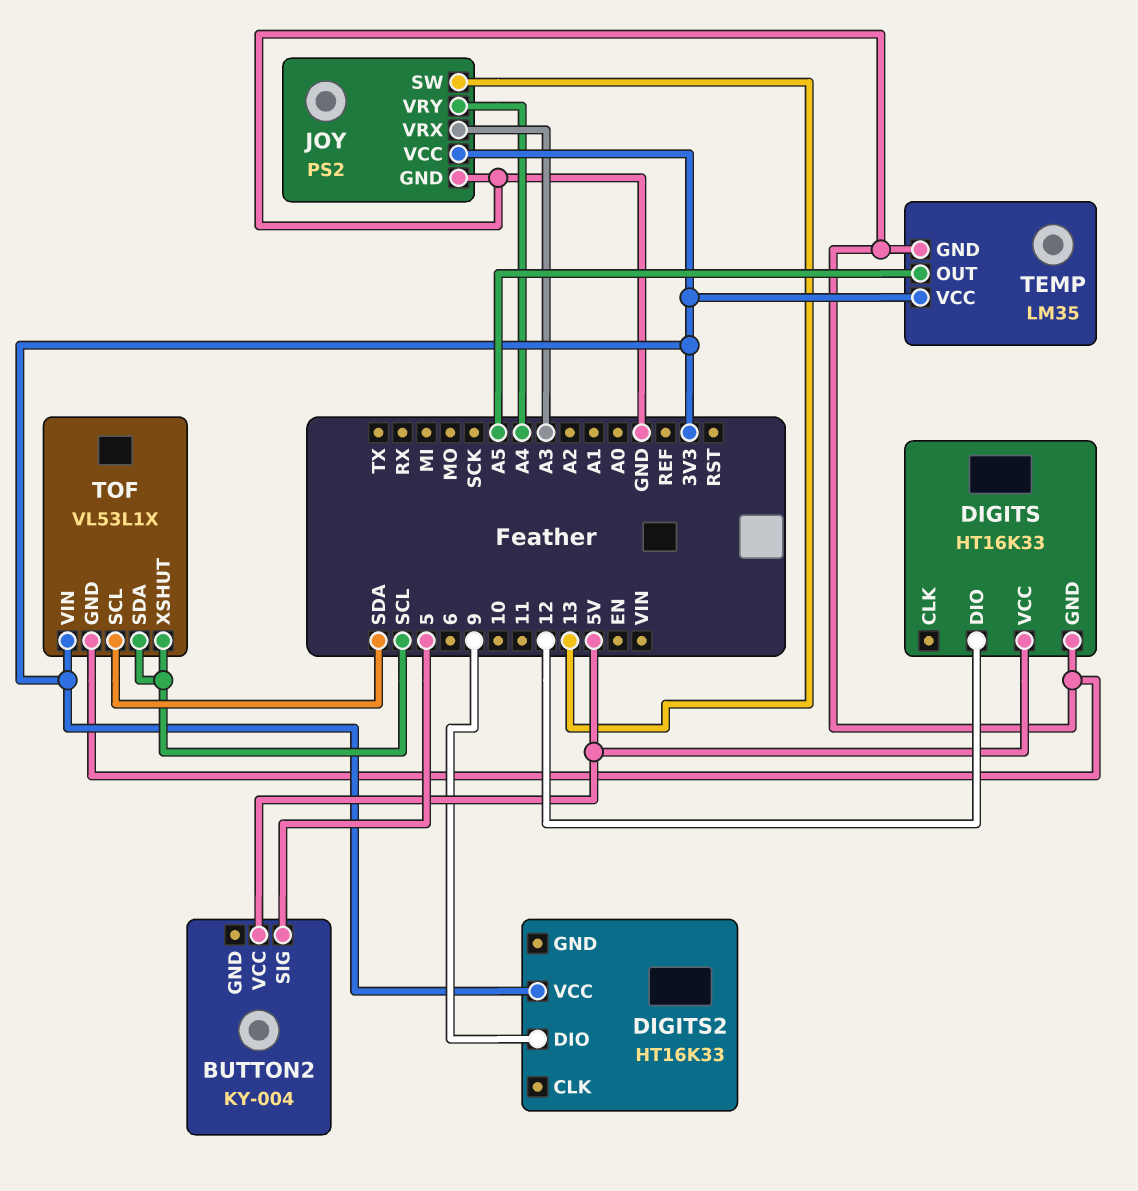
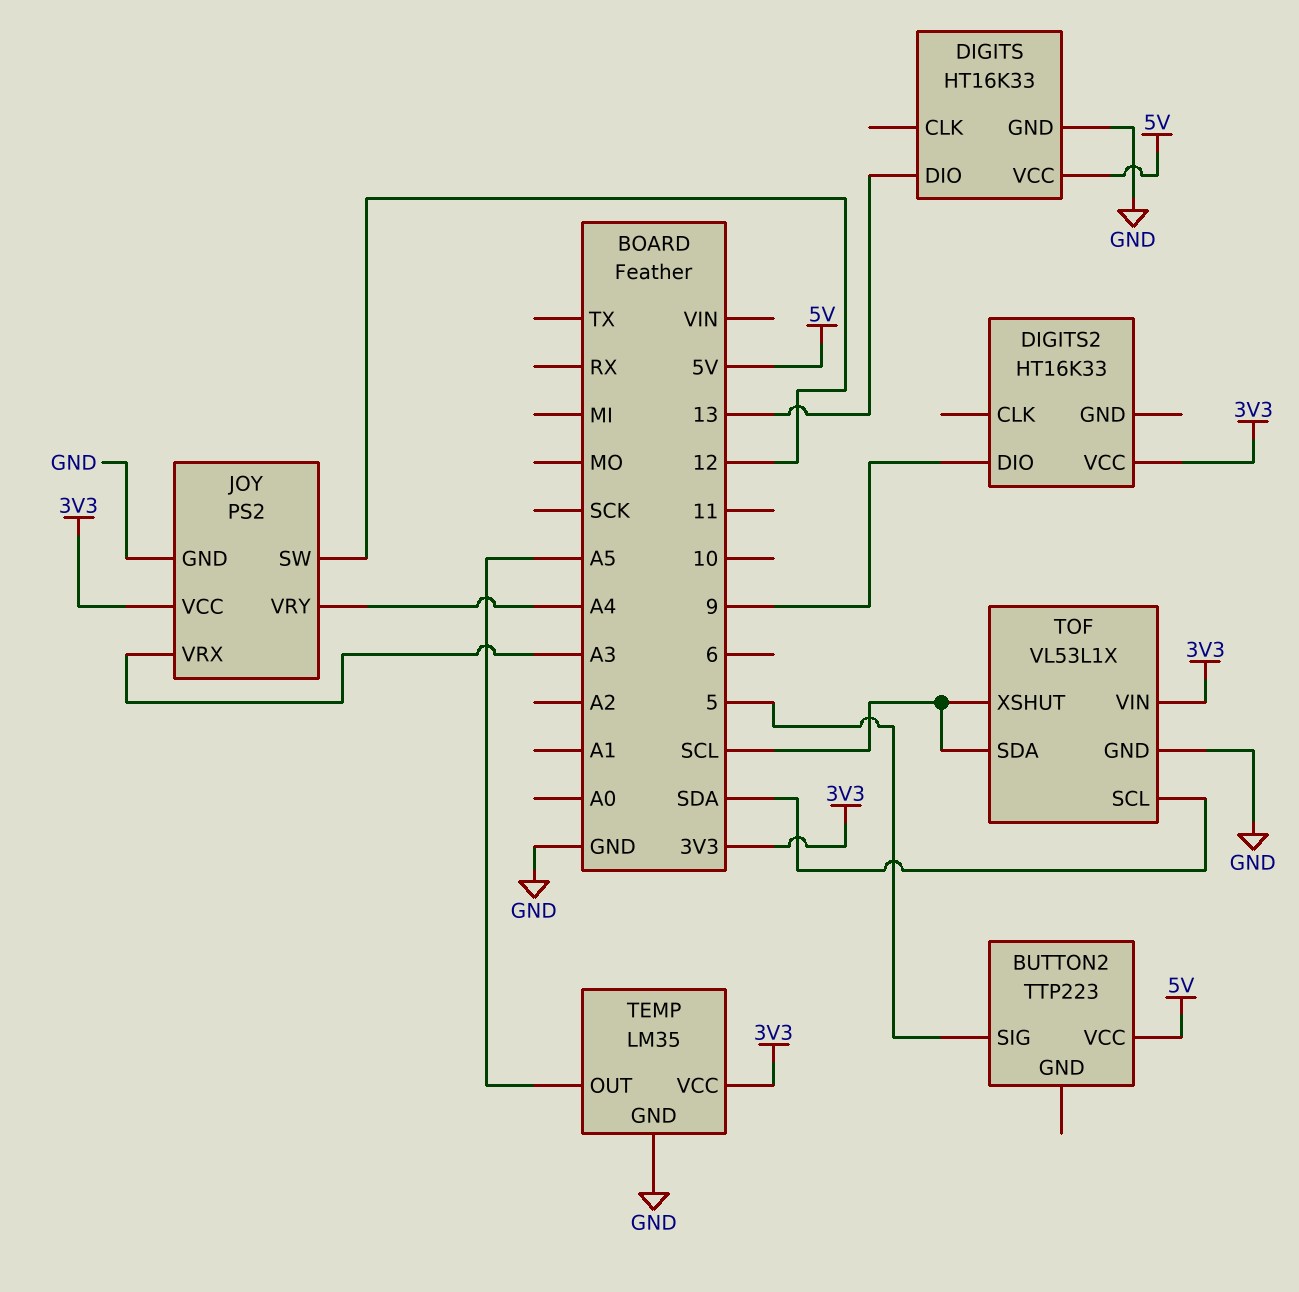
BUTTON2: KY-004 -> TTP223
DIGITS pin DIO: 12 -> 13
JOY pin SW: 13 -> 12

